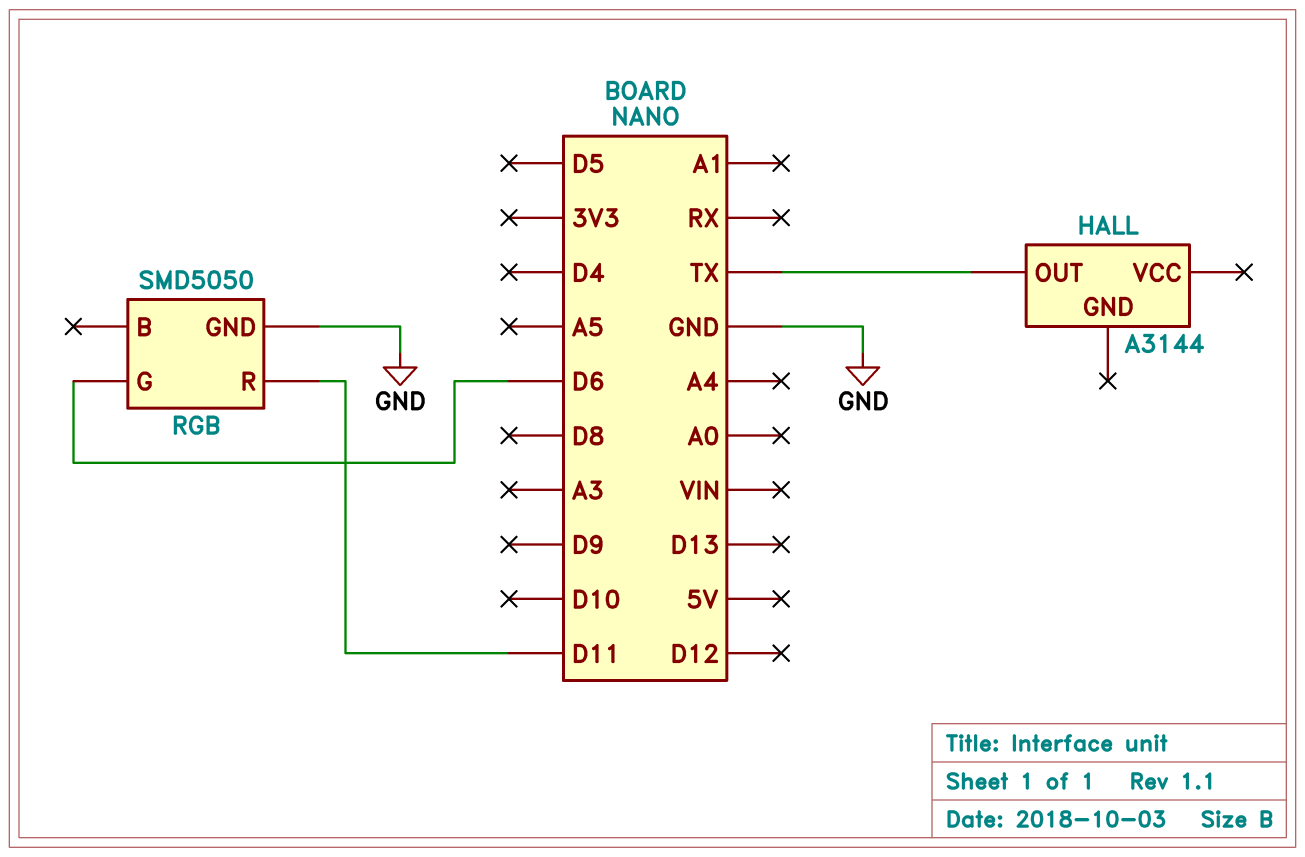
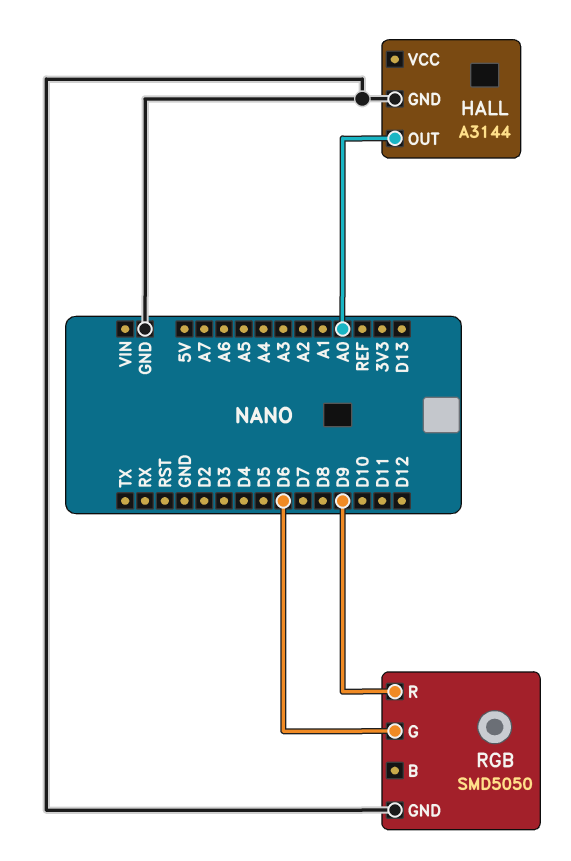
HALL pin GND: none -> GND
HALL pin OUT: TX -> A0
RGB pin R: D11 -> D9

